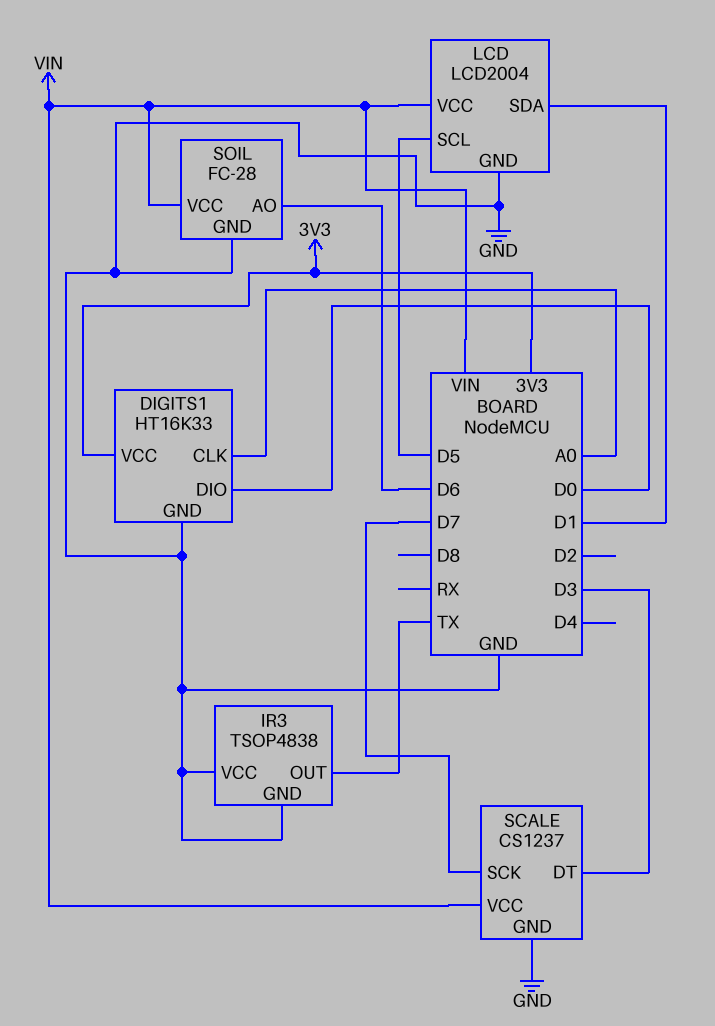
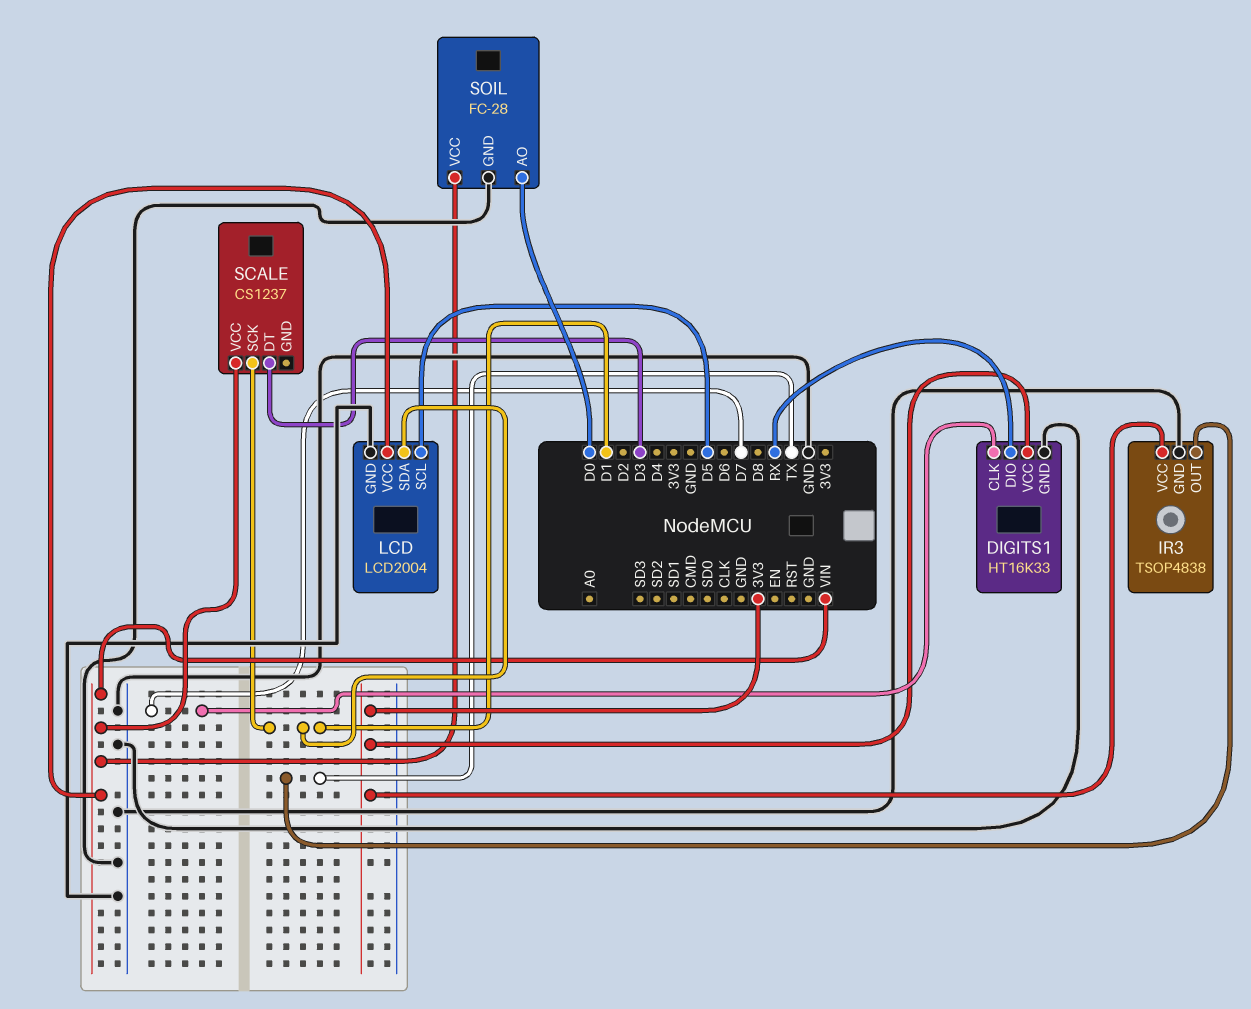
DIGITS1 pin CLK: A0 -> D7
DIGITS1 pin DIO: D0 -> RX
IR3 pin VCC: GND -> 3V3
SCALE pin GND: GND -> none
SCALE pin SCK: D7 -> D1
SOIL pin AO: D6 -> D0

